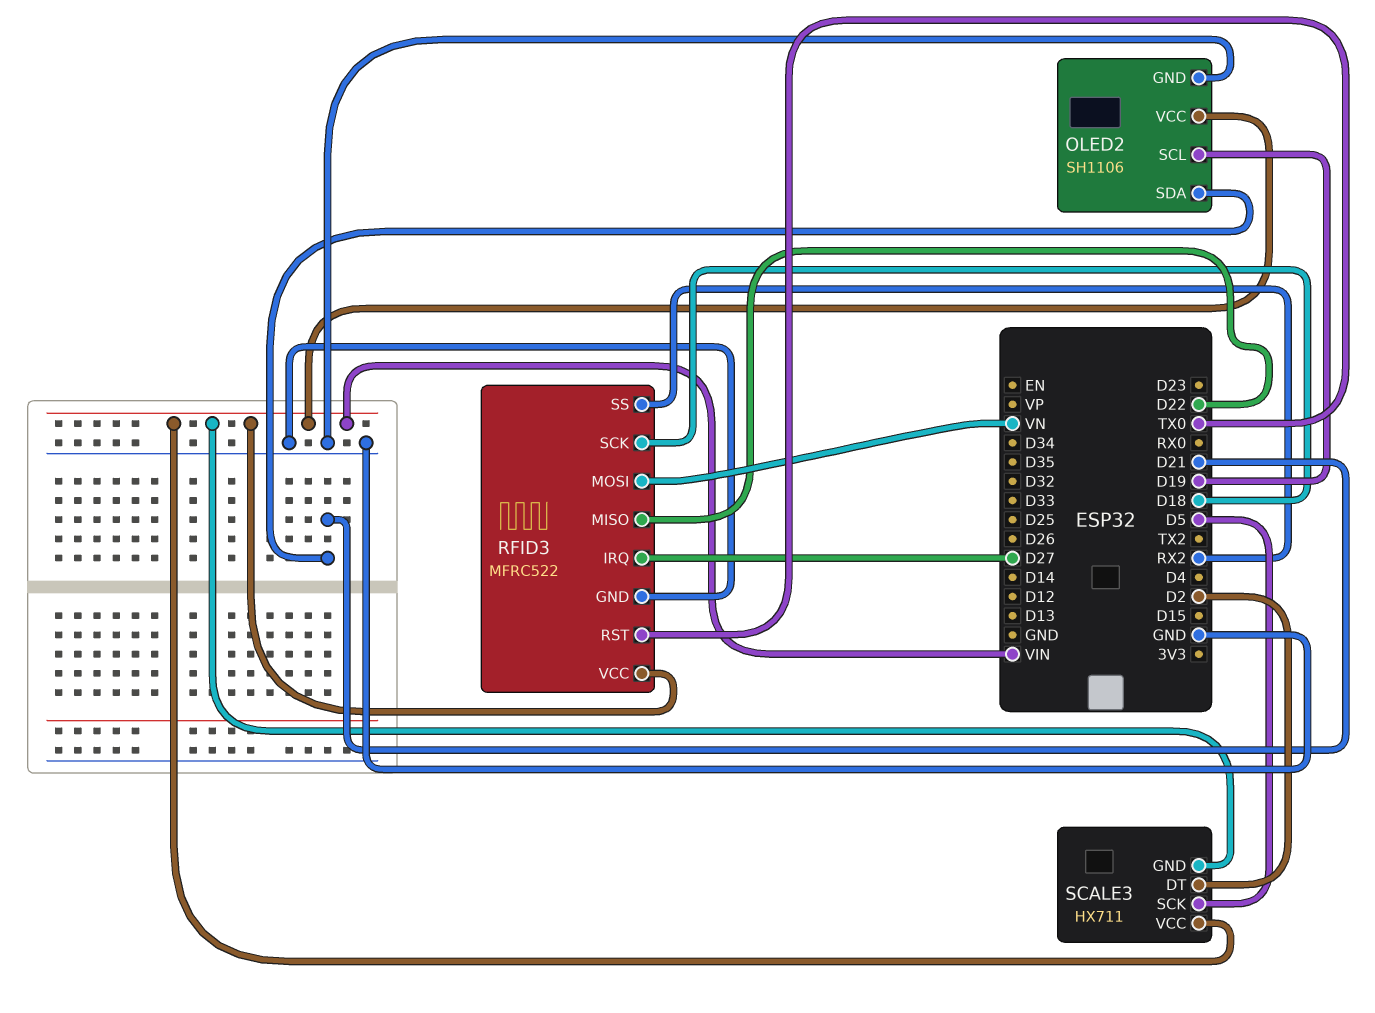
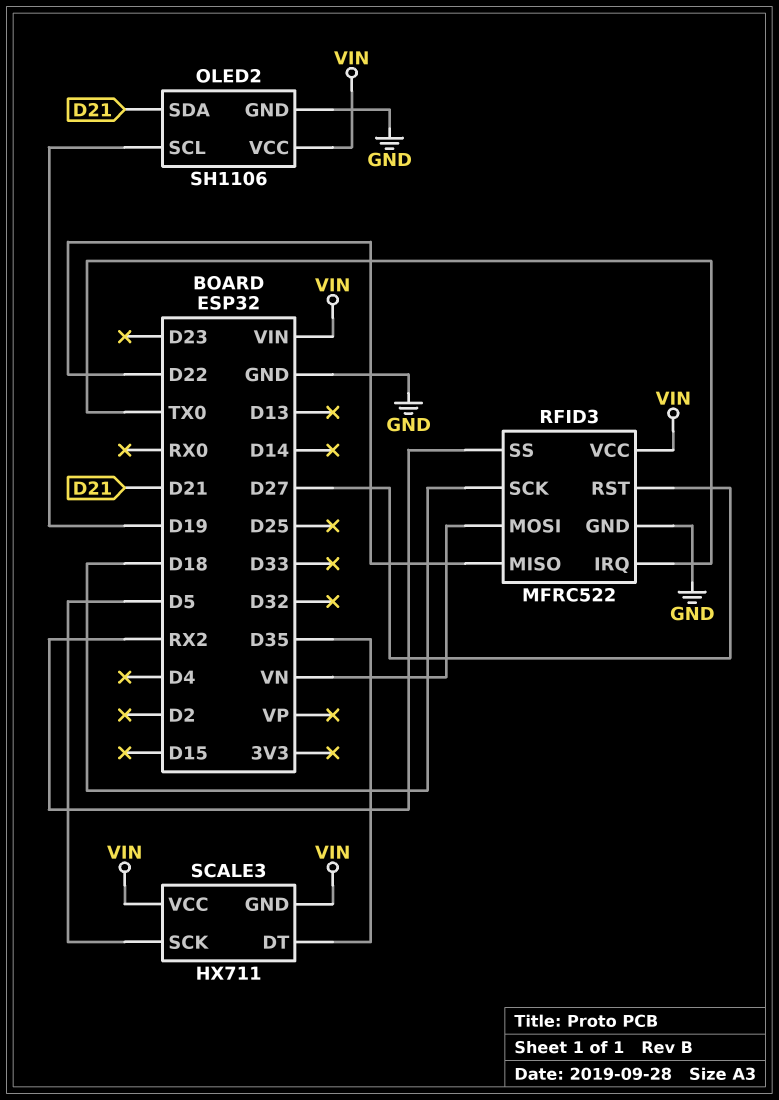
RFID3 pin IRQ: D27 -> TX0
RFID3 pin RST: TX0 -> D27
SCALE3 pin DT: D2 -> D35

